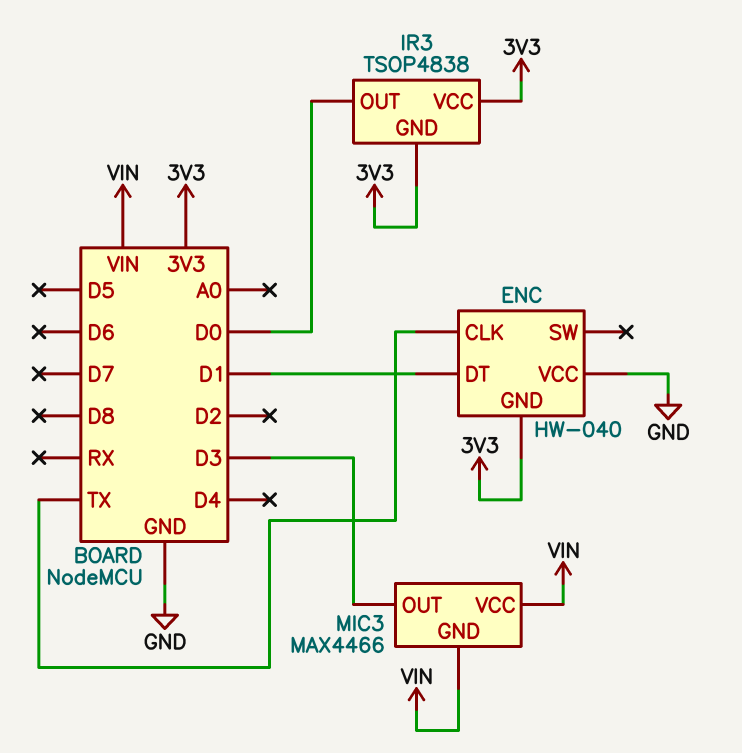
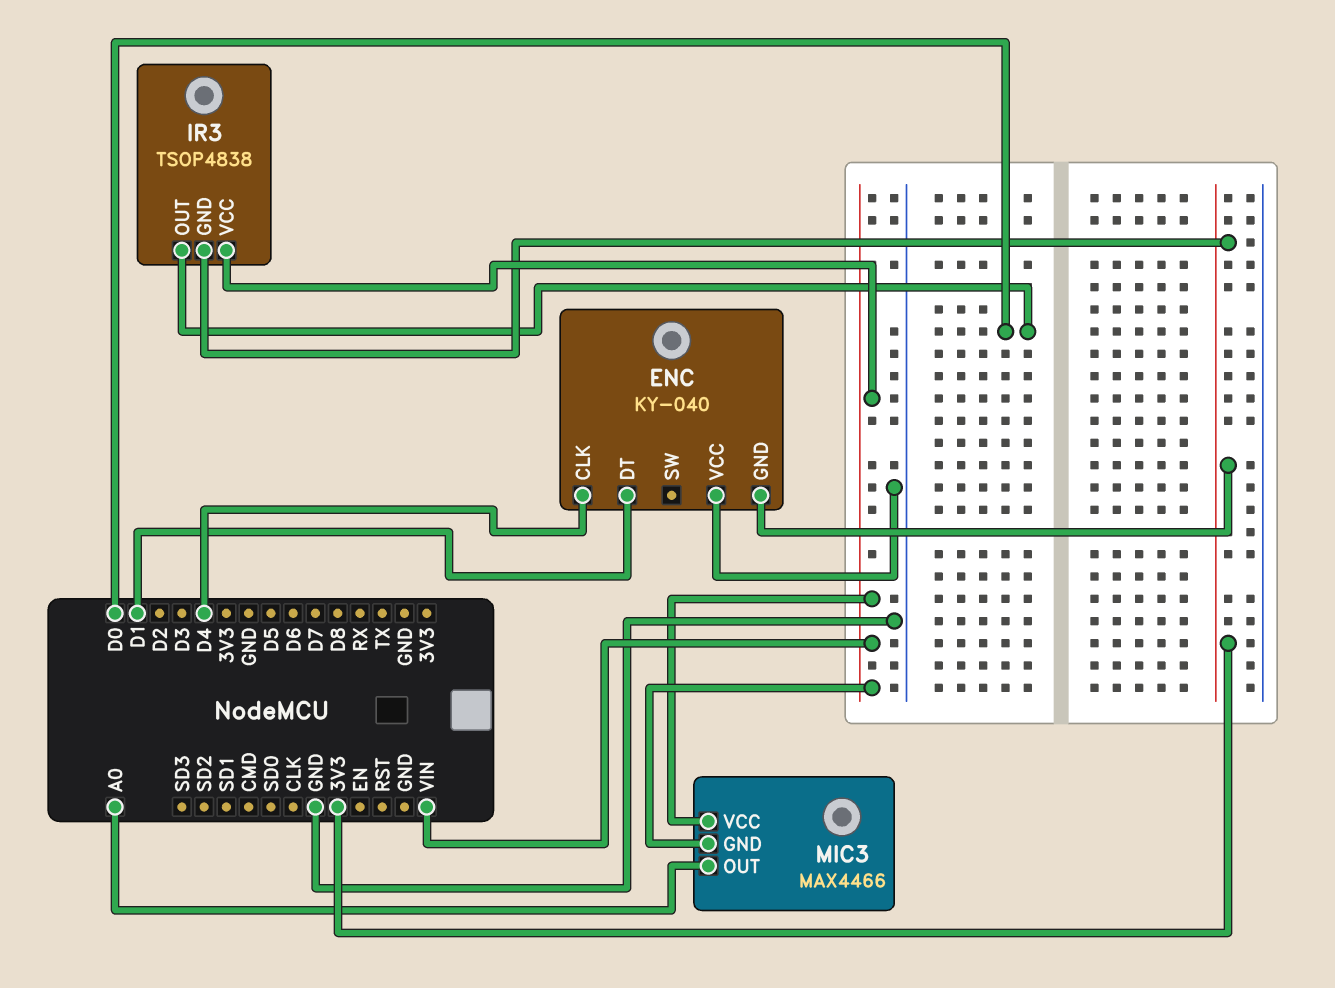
ENC: HW-040 -> KY-040
ENC pin CLK: TX -> D4
IR3 pin VCC: 3V3 -> VIN
MIC3 pin OUT: D3 -> A0

